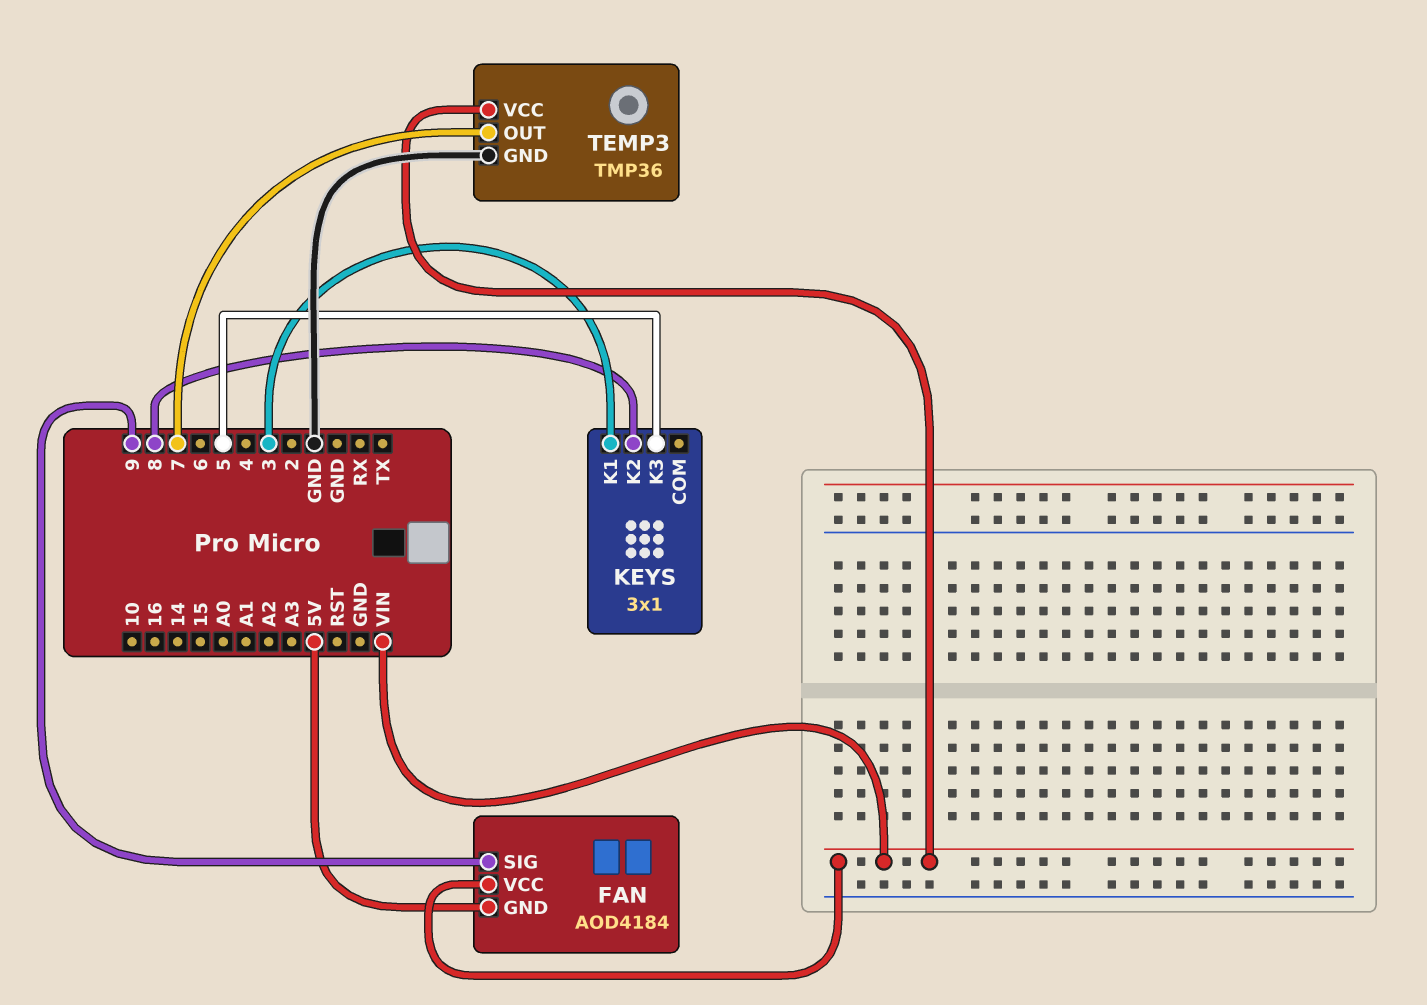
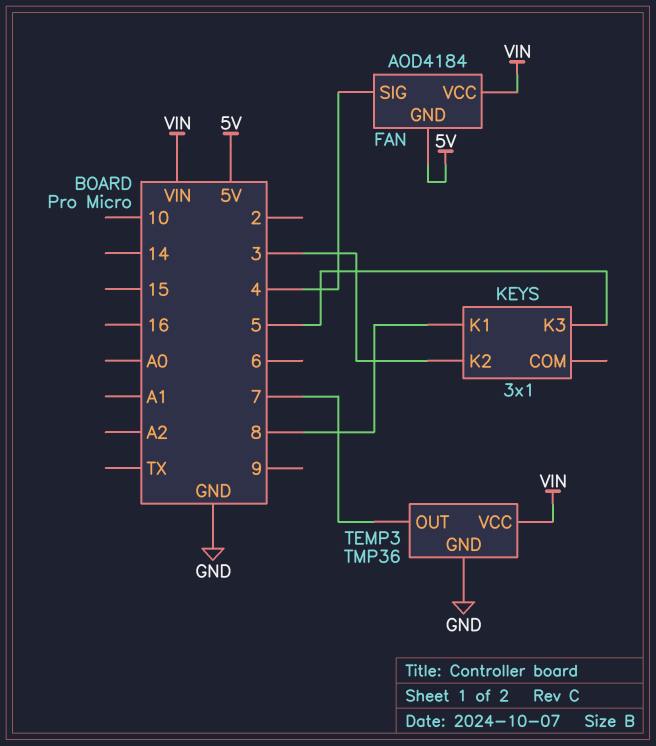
FAN pin SIG: 9 -> 4
KEYS pin K1: 3 -> 8
KEYS pin K2: 8 -> 3

